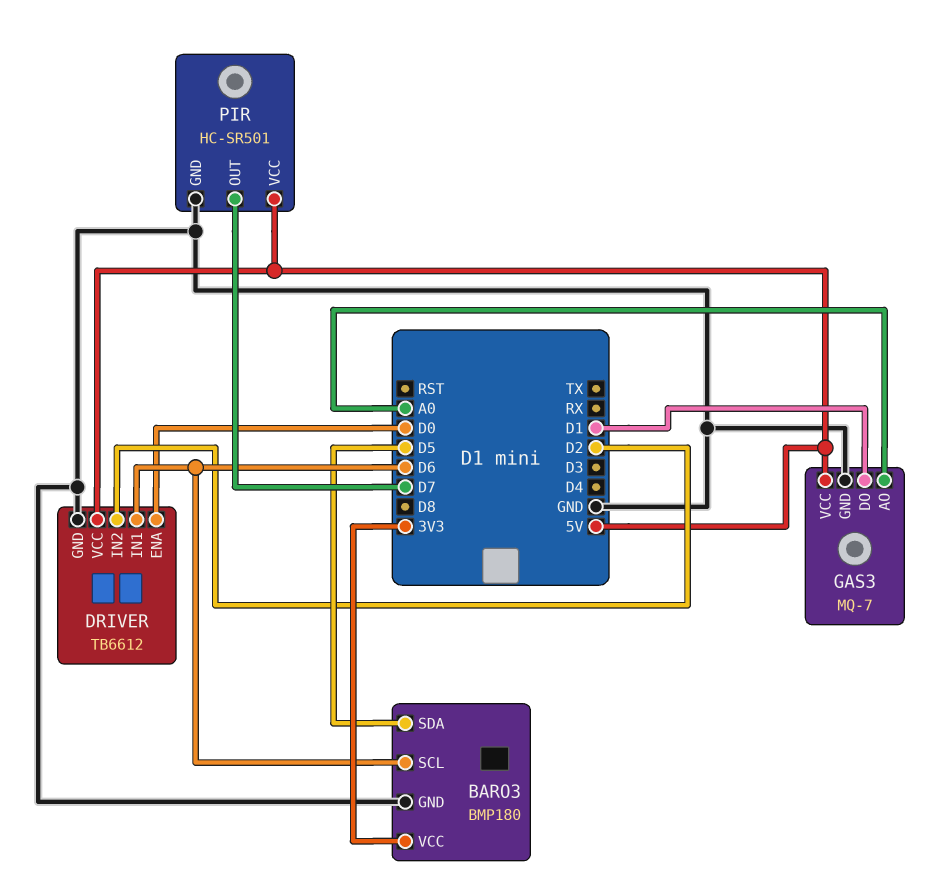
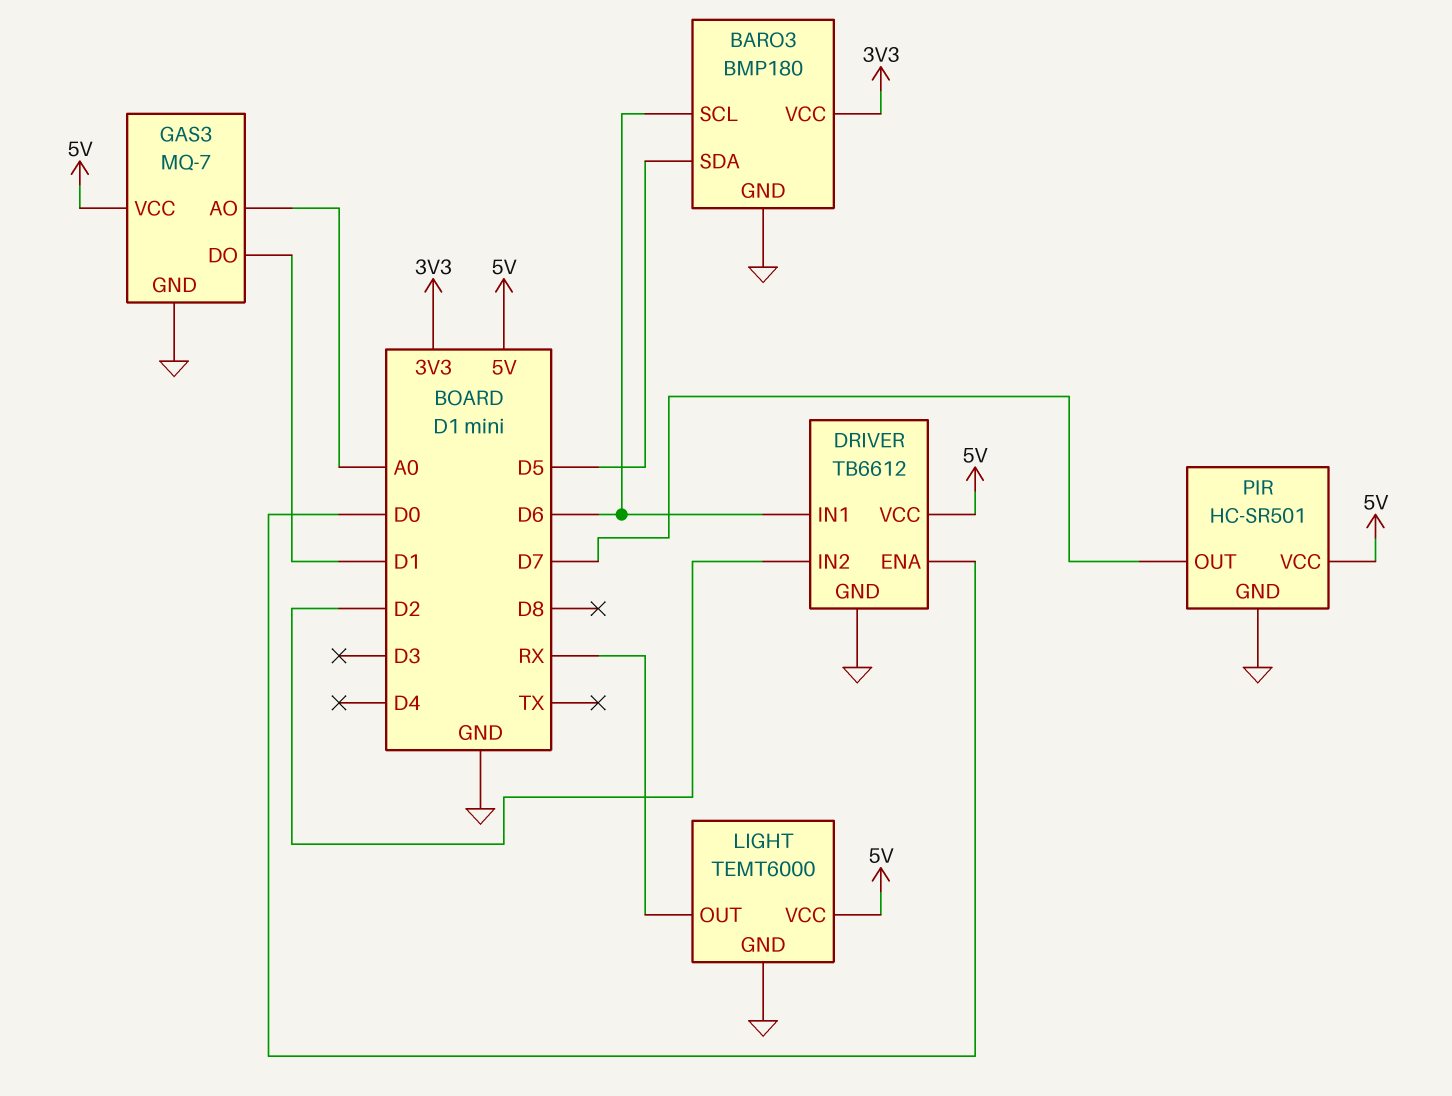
LIGHT: none -> TEMT6000
LIGHT pin GND: none -> GND
LIGHT pin OUT: none -> RX
LIGHT pin VCC: none -> 5V

